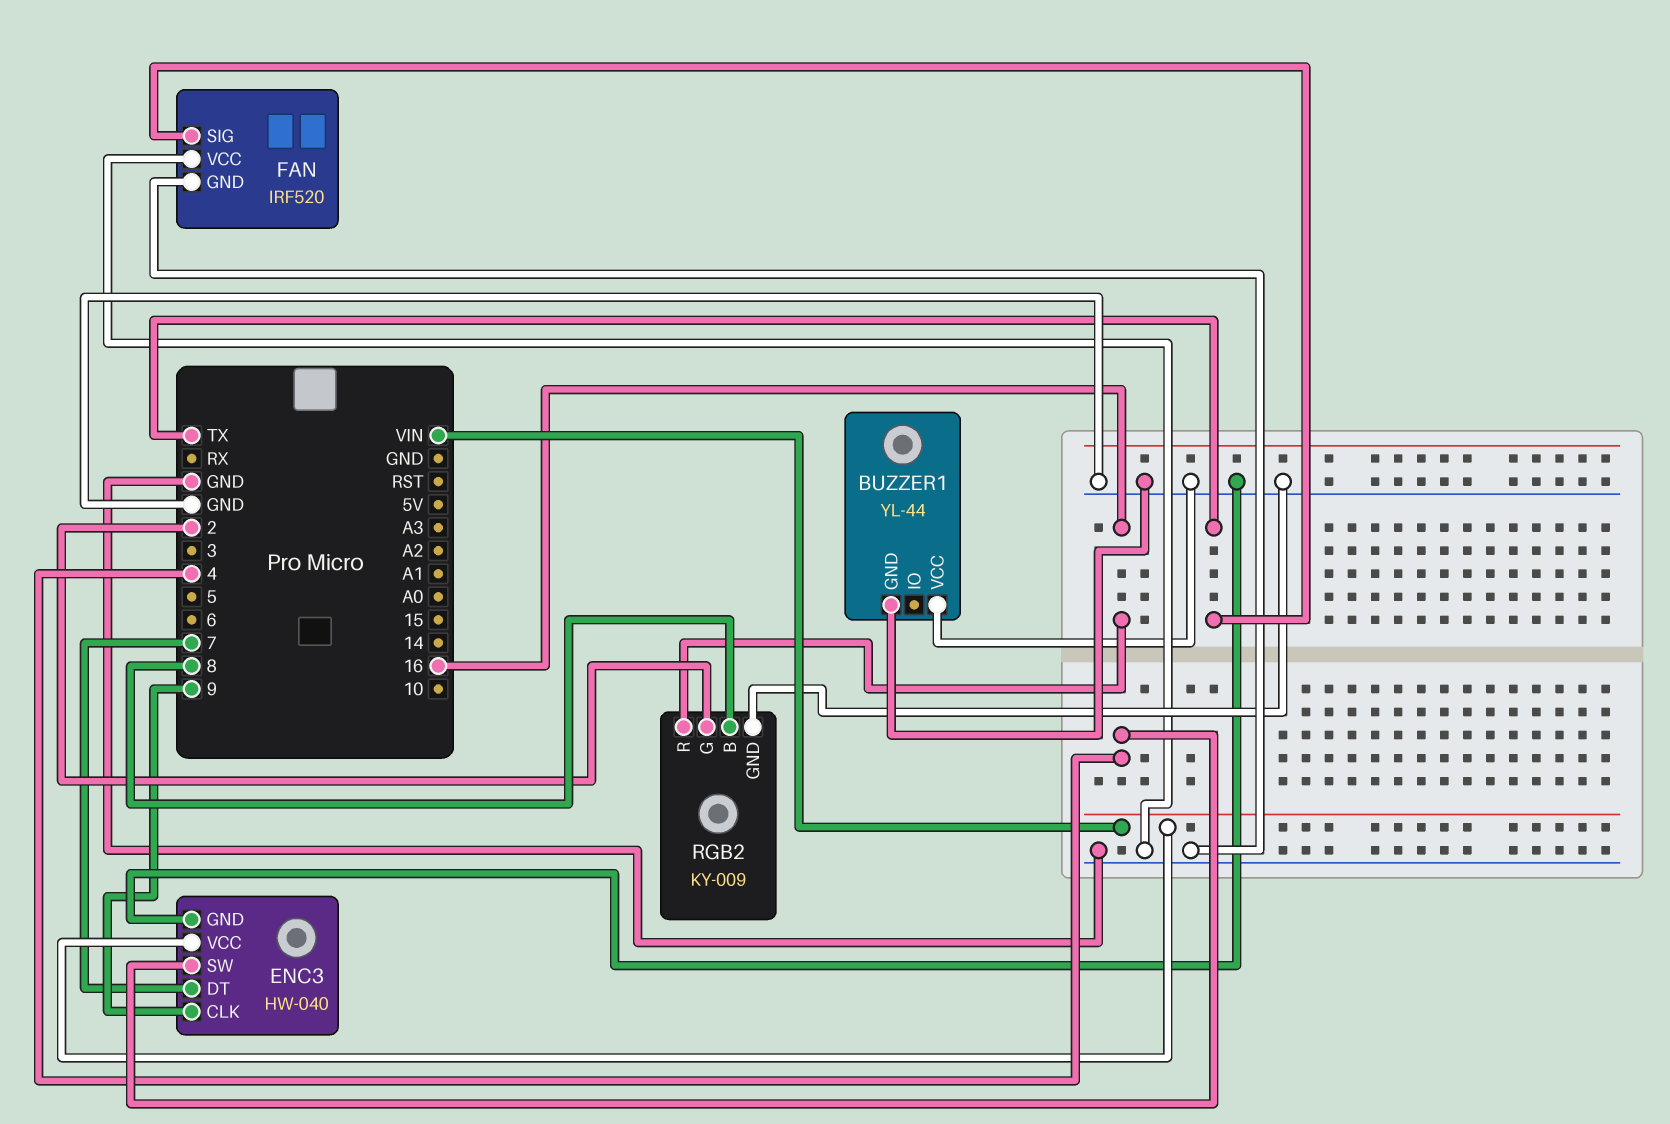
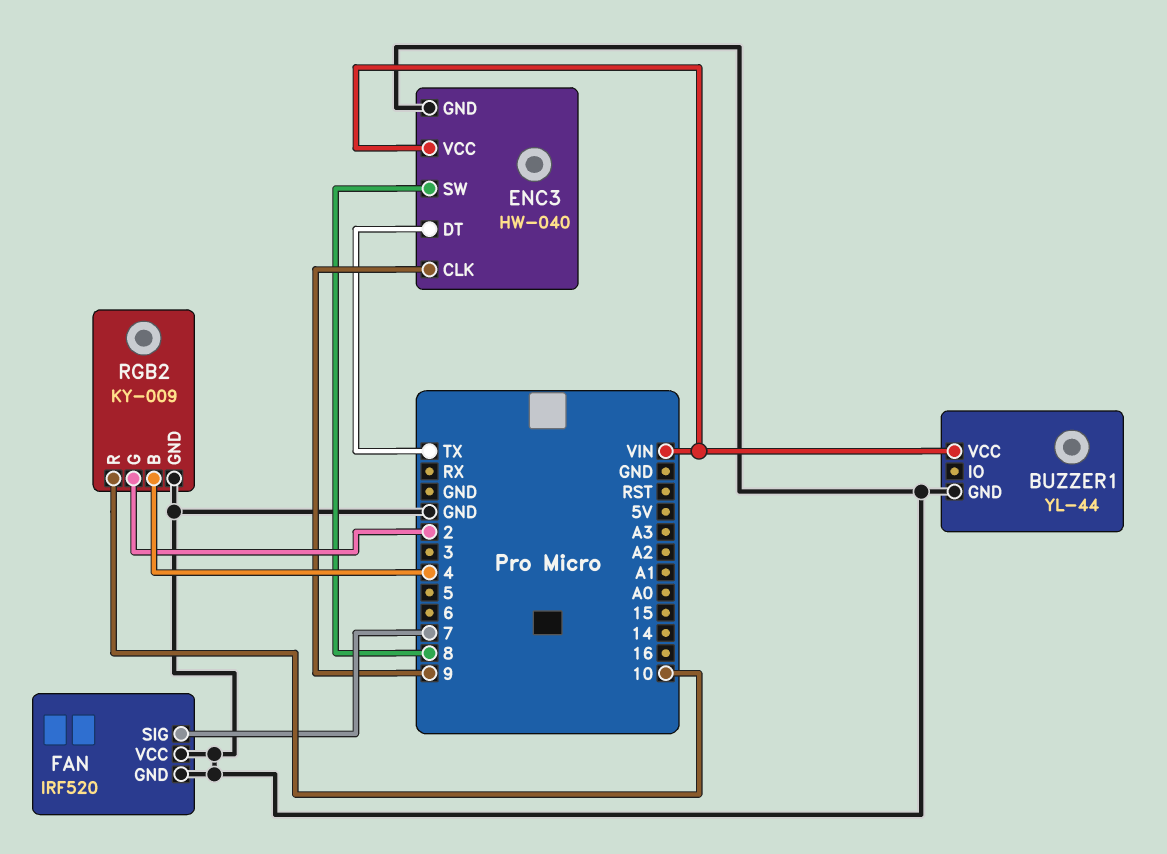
BUZZER1 pin VCC: GND -> VIN
ENC3 pin DT: 7 -> TX
ENC3 pin SW: 4 -> 8
FAN pin SIG: TX -> 7
RGB2 pin B: 8 -> 4
RGB2 pin R: 16 -> 10

